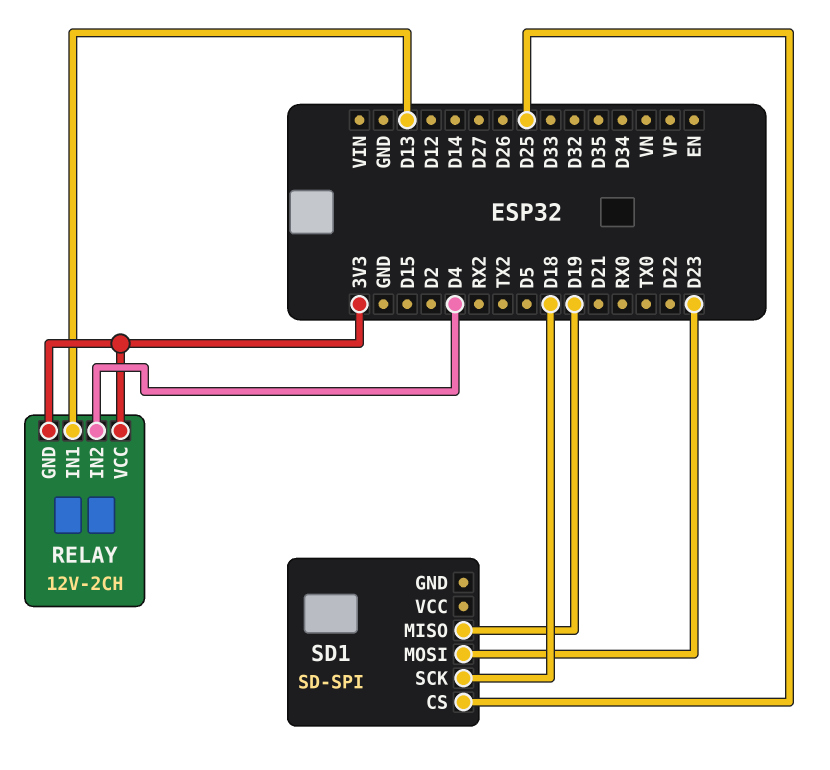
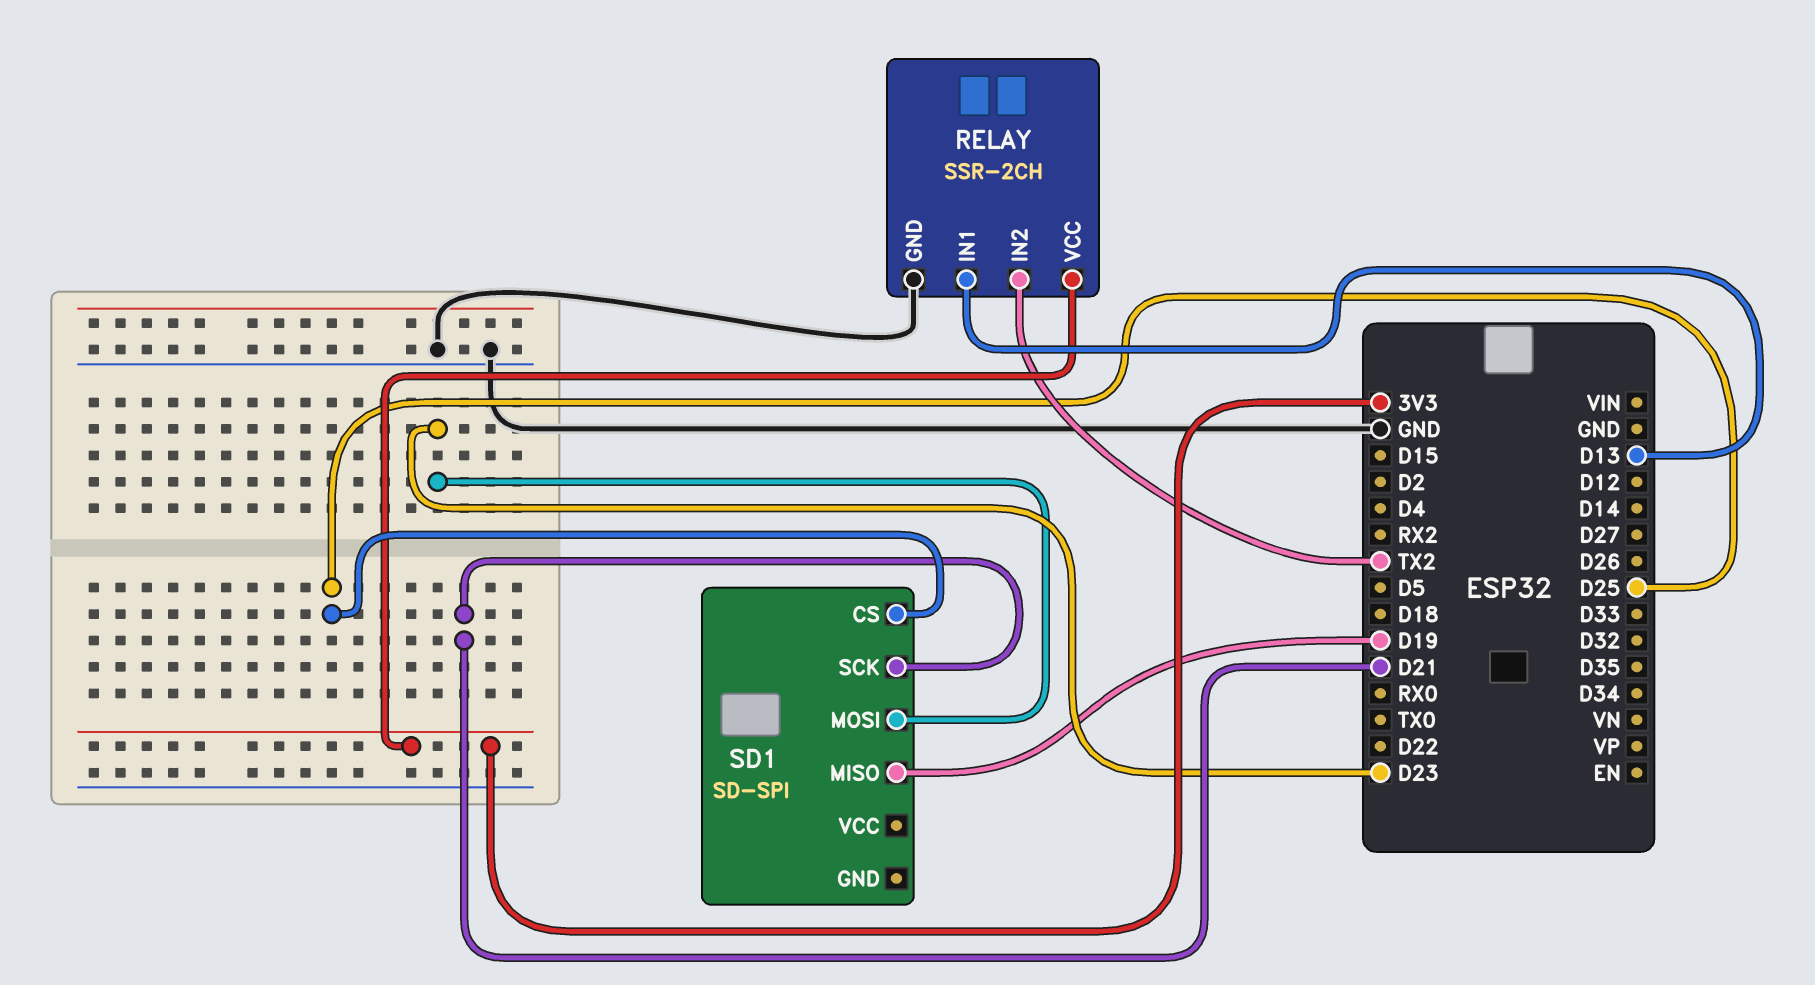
RELAY: 12V-2CH -> SSR-2CH
RELAY pin GND: 3V3 -> GND
RELAY pin IN2: D4 -> TX2
SD1 pin SCK: D18 -> D21

